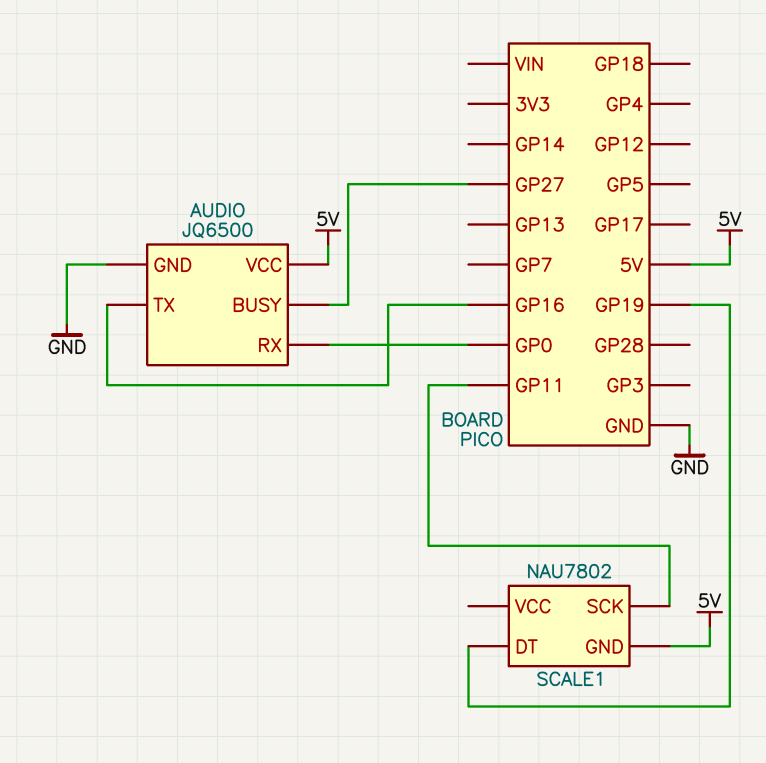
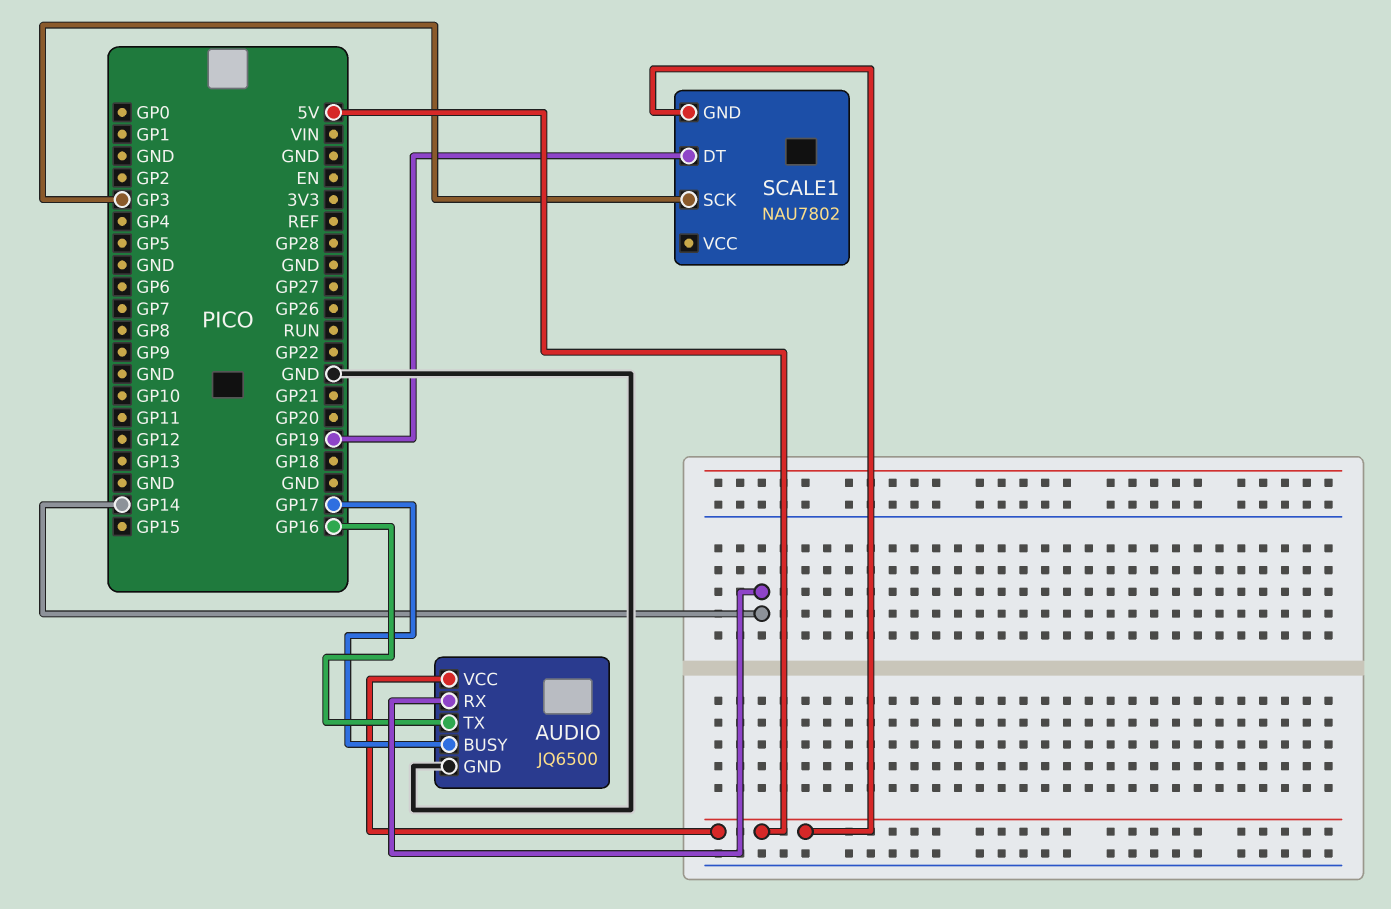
AUDIO pin BUSY: GP27 -> GP17
AUDIO pin RX: GP0 -> GP14
SCALE1 pin SCK: GP11 -> GP3

